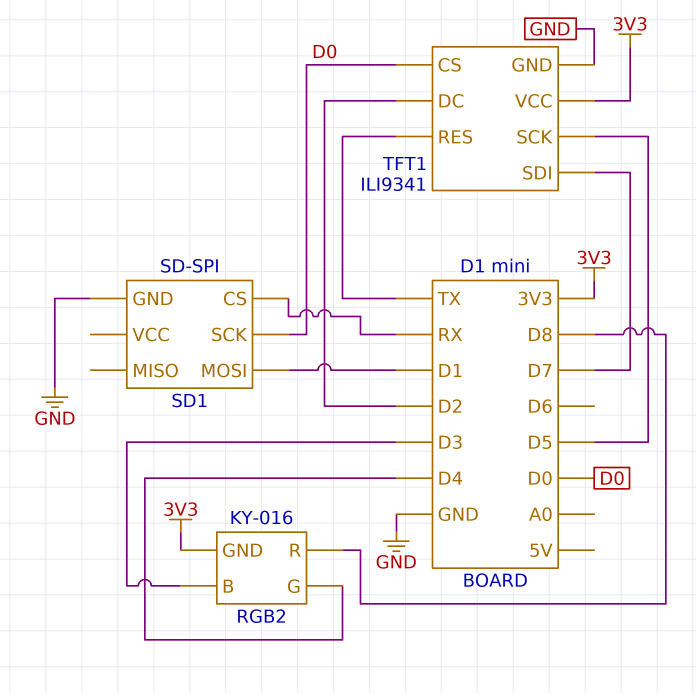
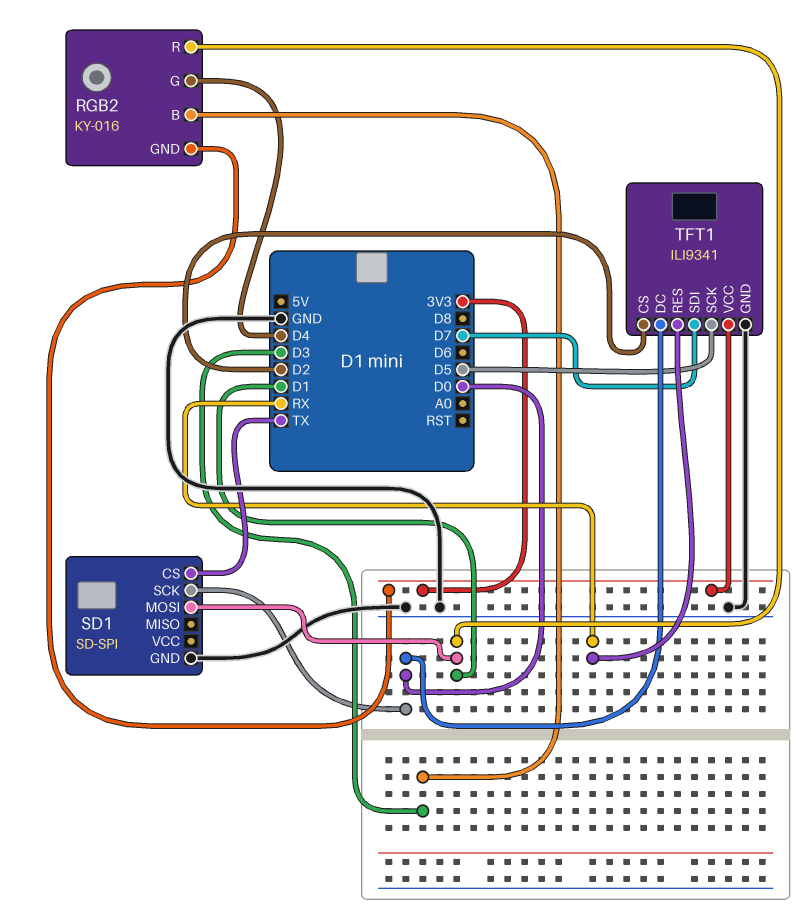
RGB2 pin R: D8 -> D1
SD1 pin CS: RX -> TX
TFT1 pin CS: D0 -> D2
TFT1 pin DC: D2 -> D0
TFT1 pin RES: TX -> RX

